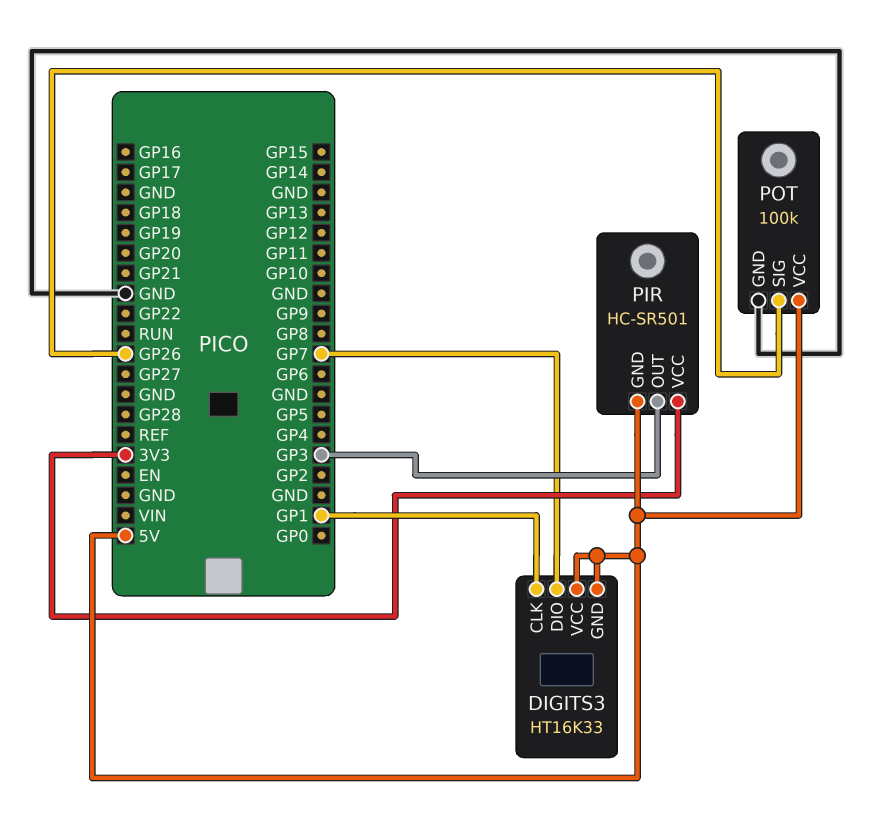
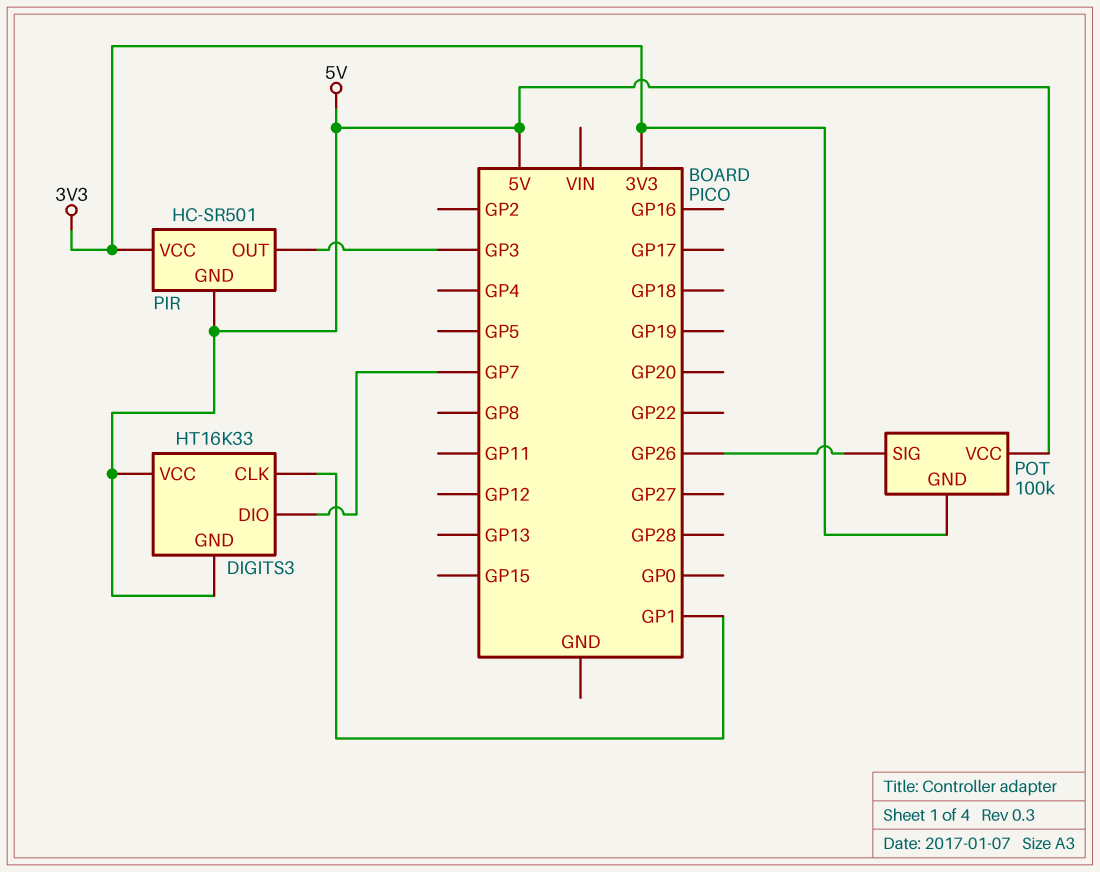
POT pin GND: GND -> 3V3

